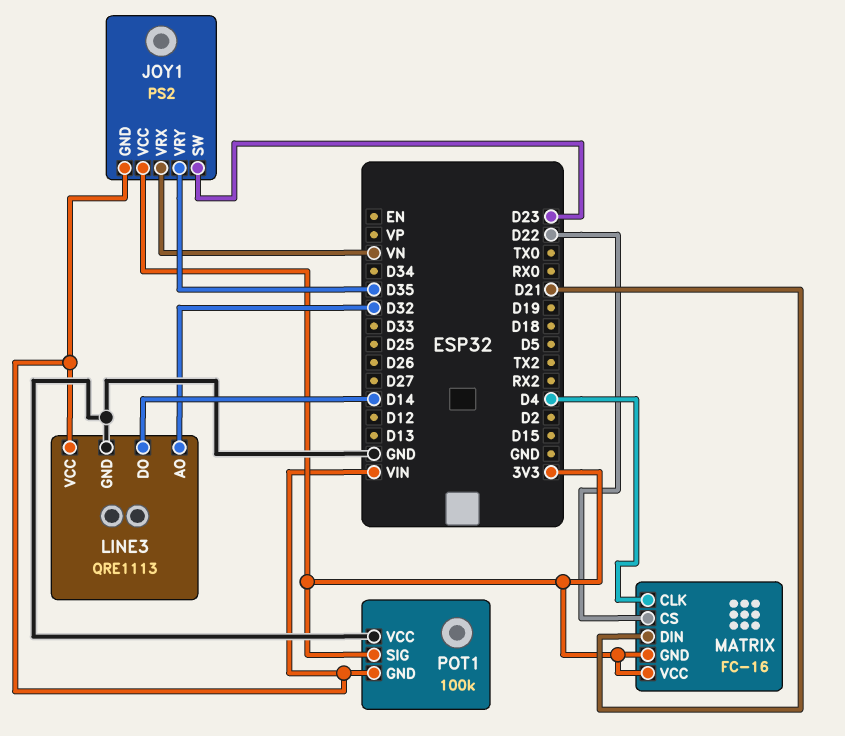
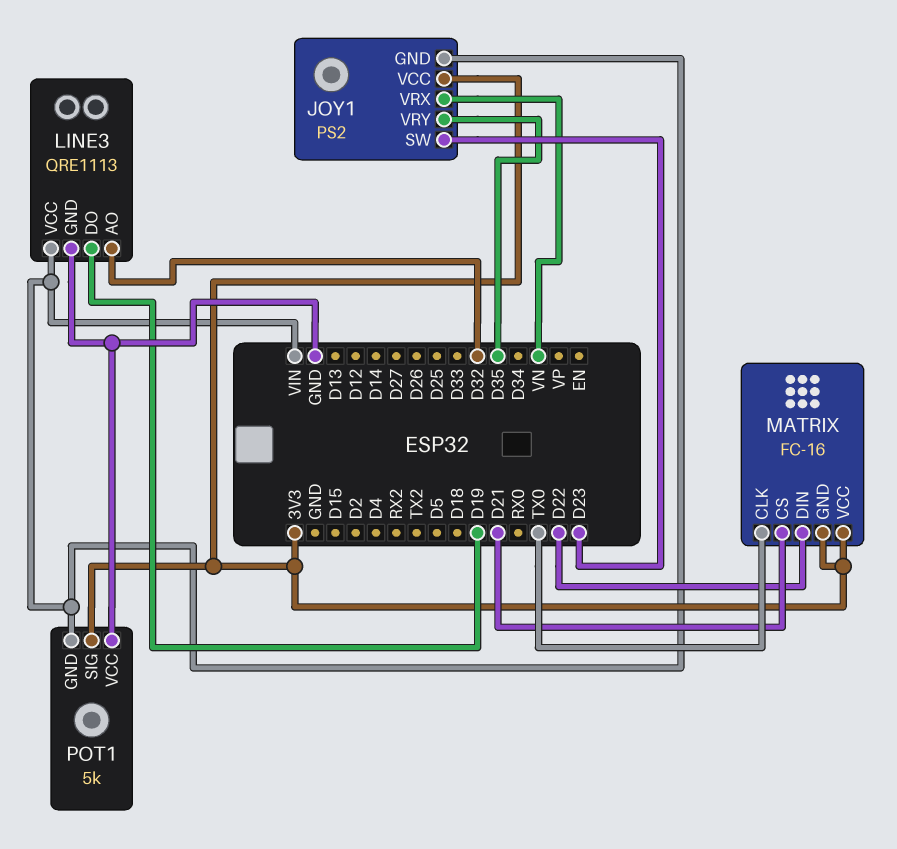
LINE3 pin DO: D14 -> D19
MATRIX pin CLK: D4 -> TX0
MATRIX pin CS: D22 -> D21
MATRIX pin DIN: D21 -> D22
POT1: 100k -> 5k

